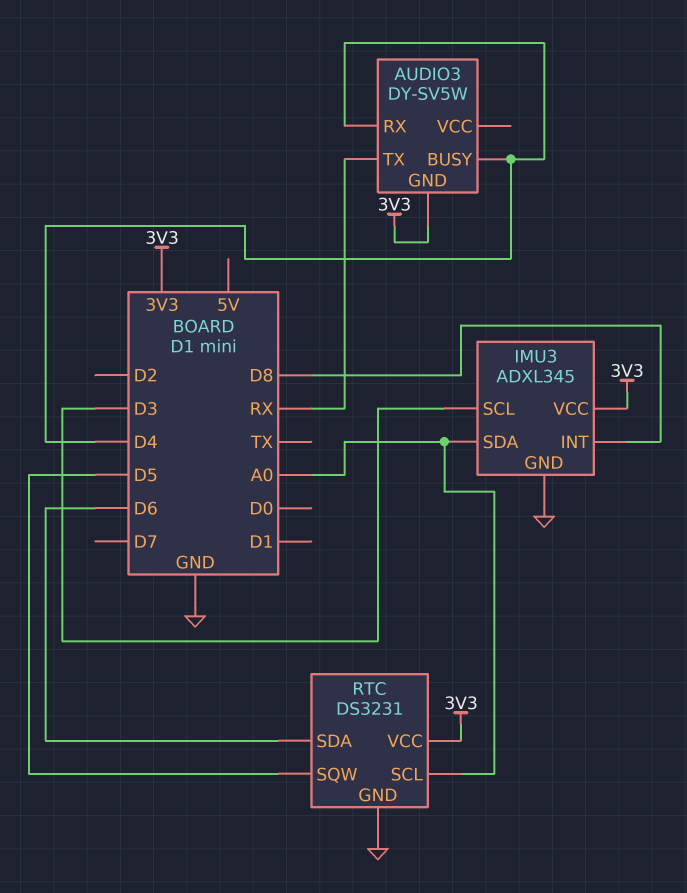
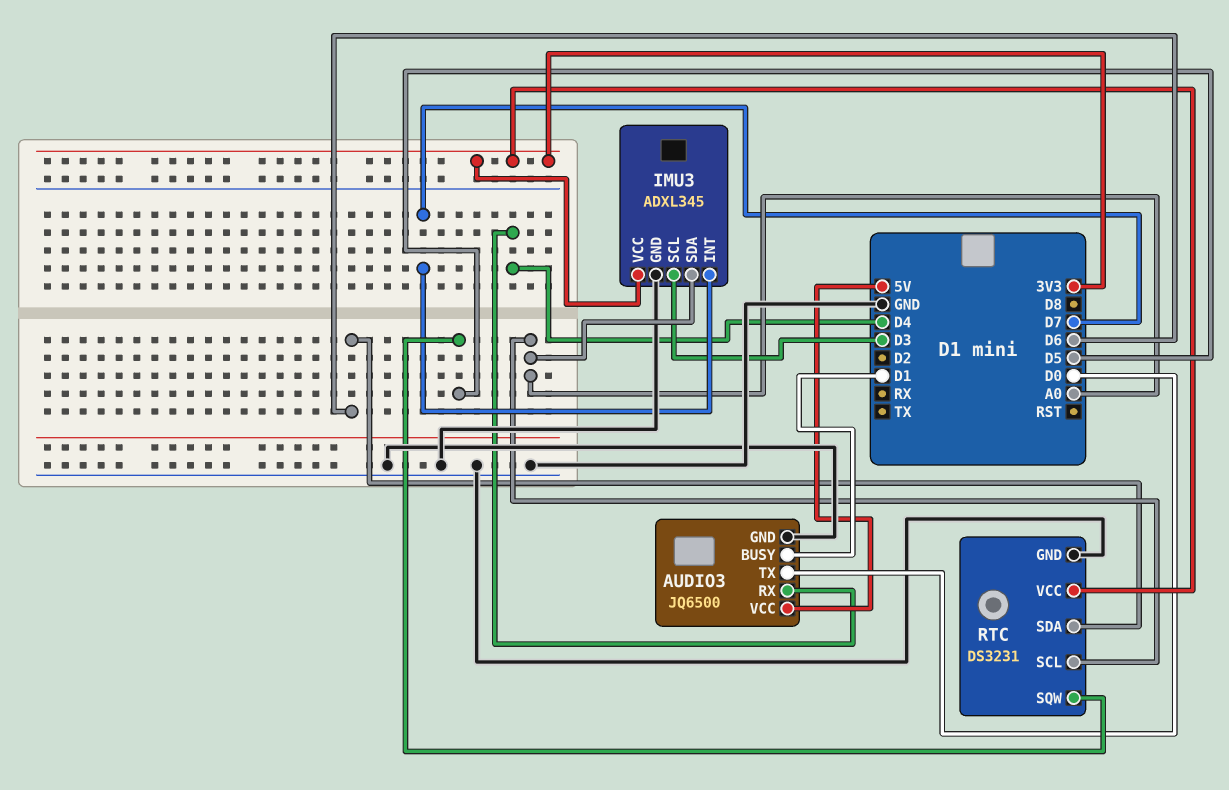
AUDIO3: DY-SV5W -> JQ6500
AUDIO3 pin BUSY: D4 -> D1
AUDIO3 pin GND: 3V3 -> GND
AUDIO3 pin TX: RX -> D0
AUDIO3 pin VCC: none -> 5V
IMU3 pin INT: D8 -> D7

